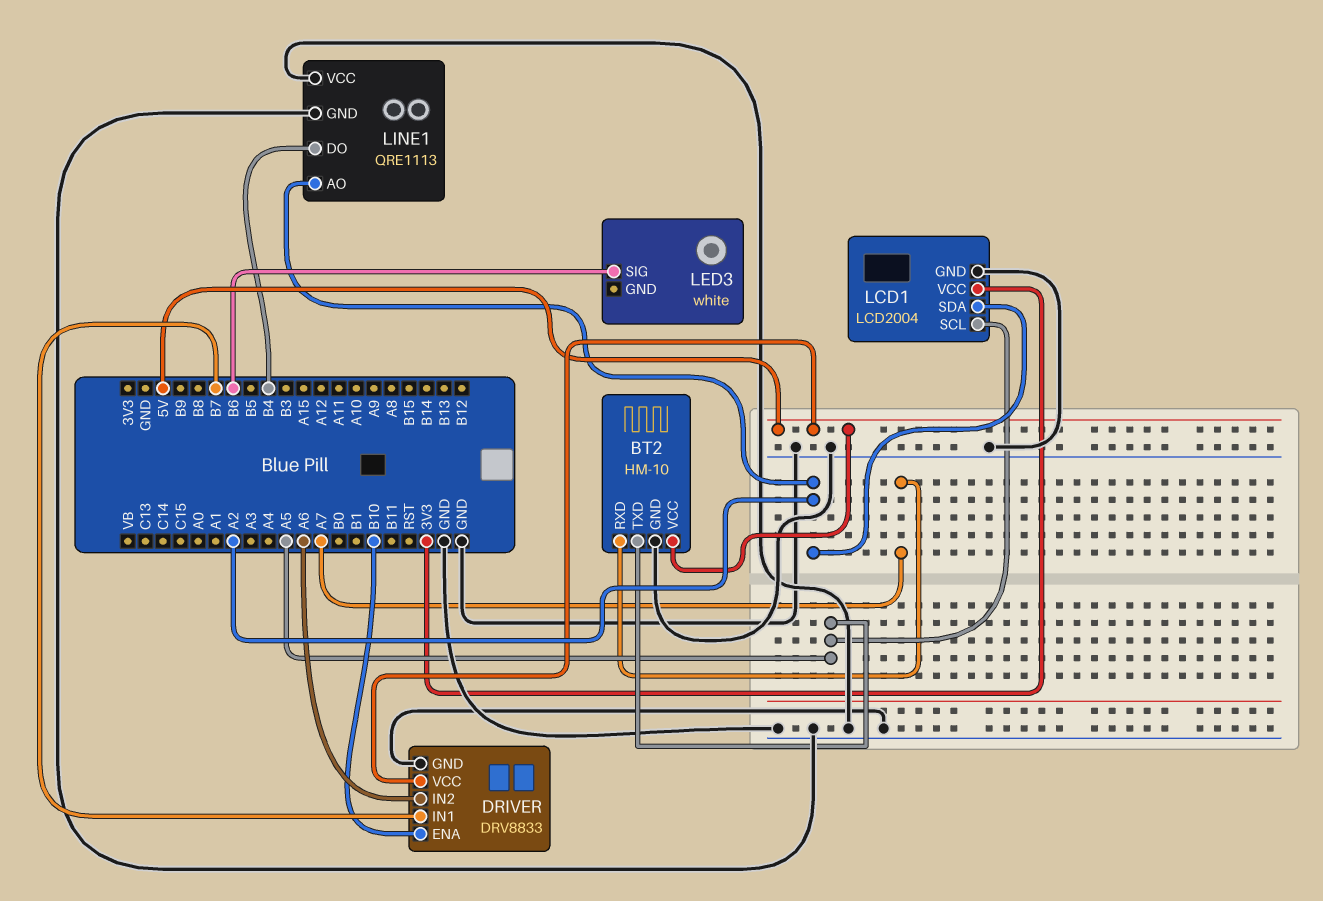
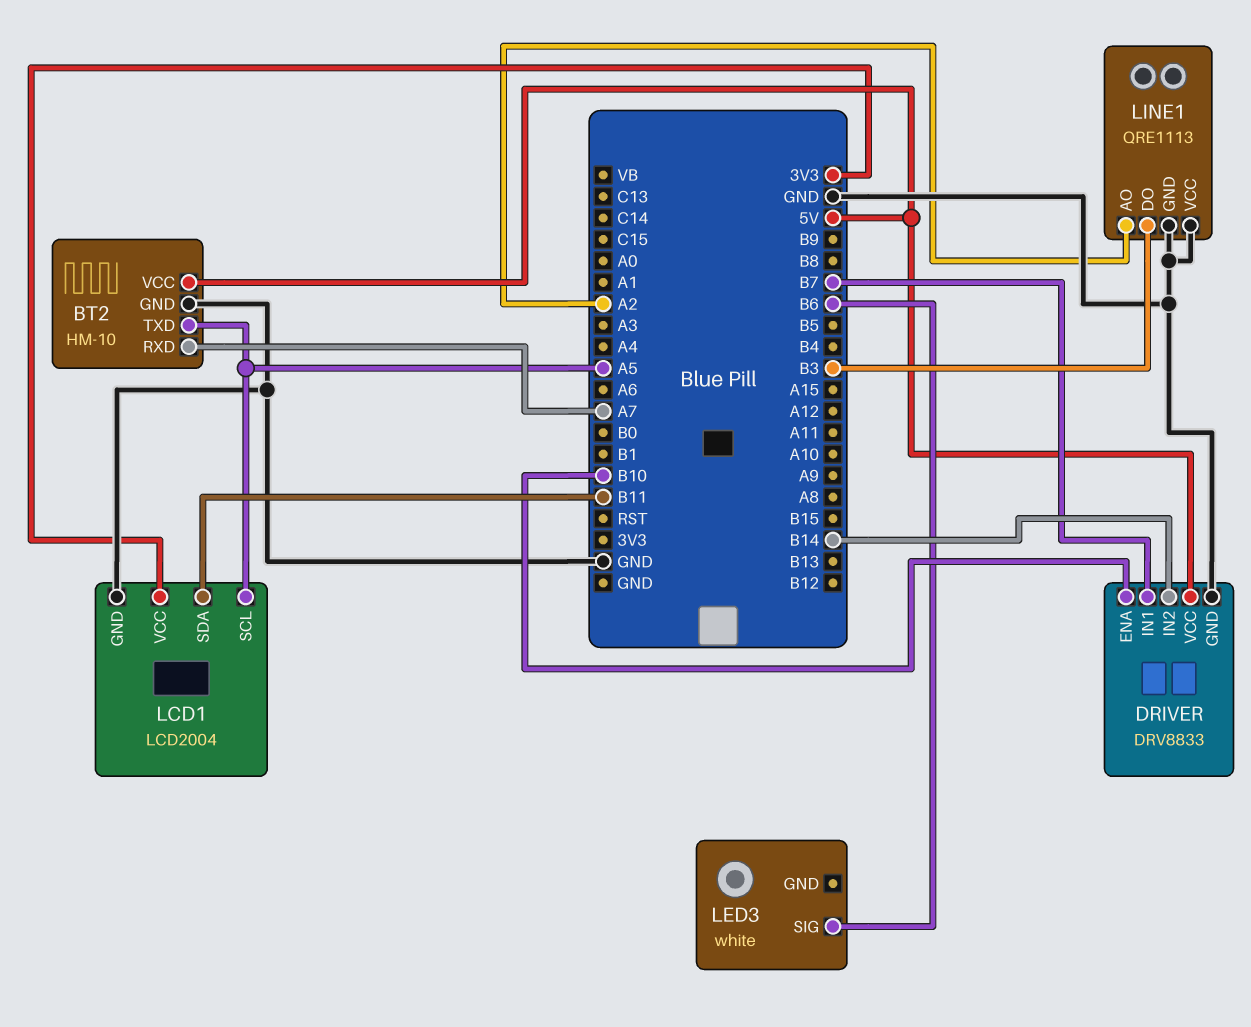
DRIVER pin IN2: A6 -> B14
LCD1 pin SDA: A2 -> B11
LINE1 pin DO: B4 -> B3

